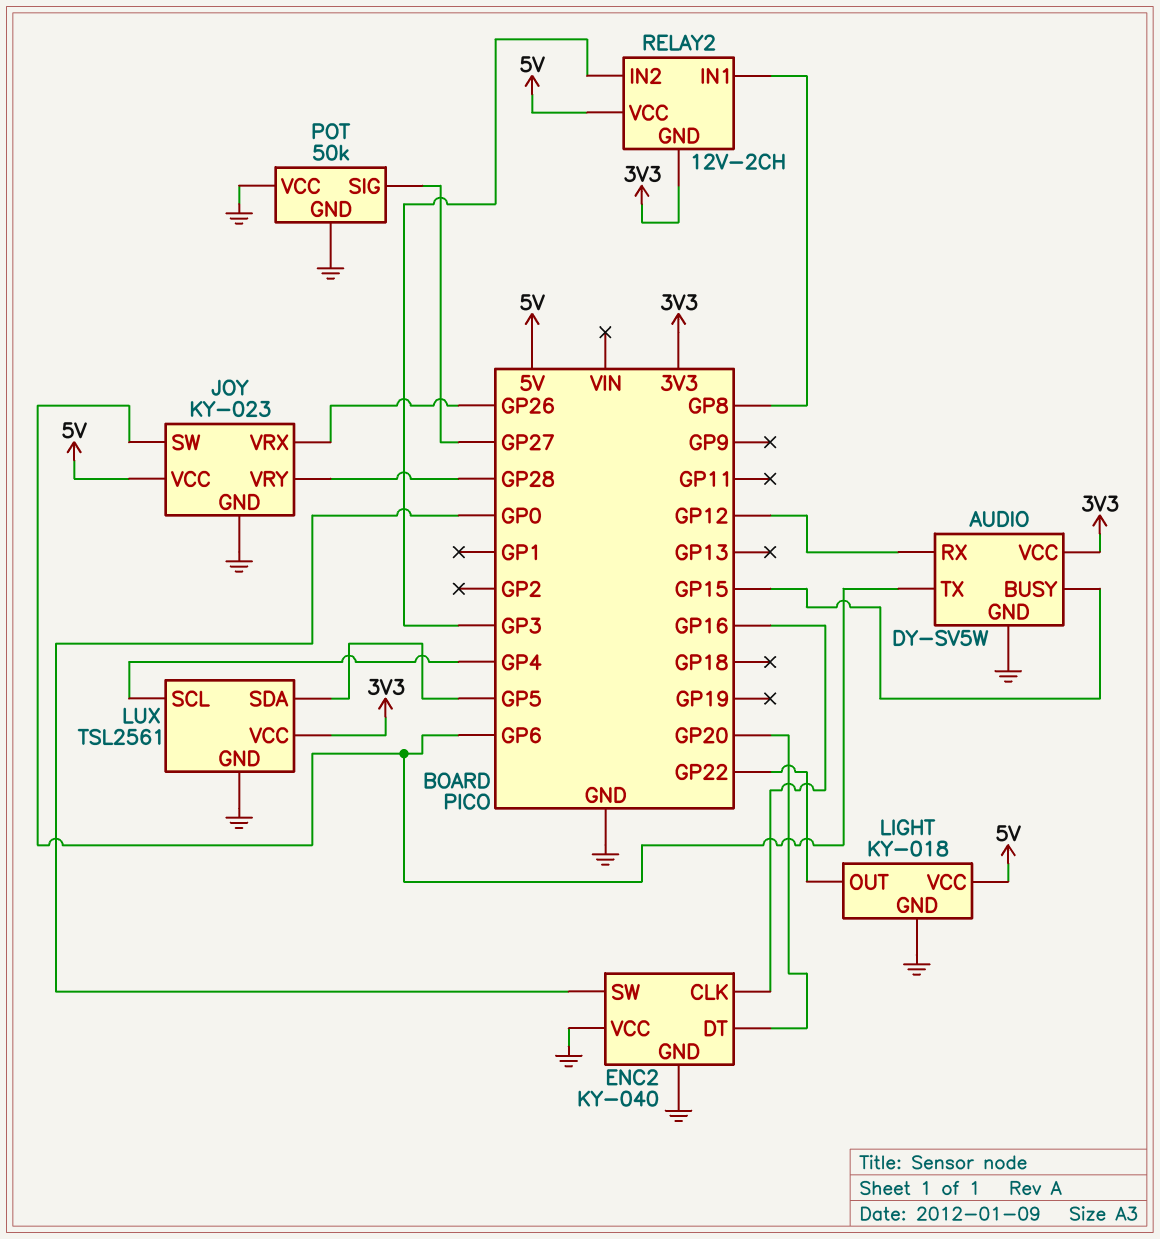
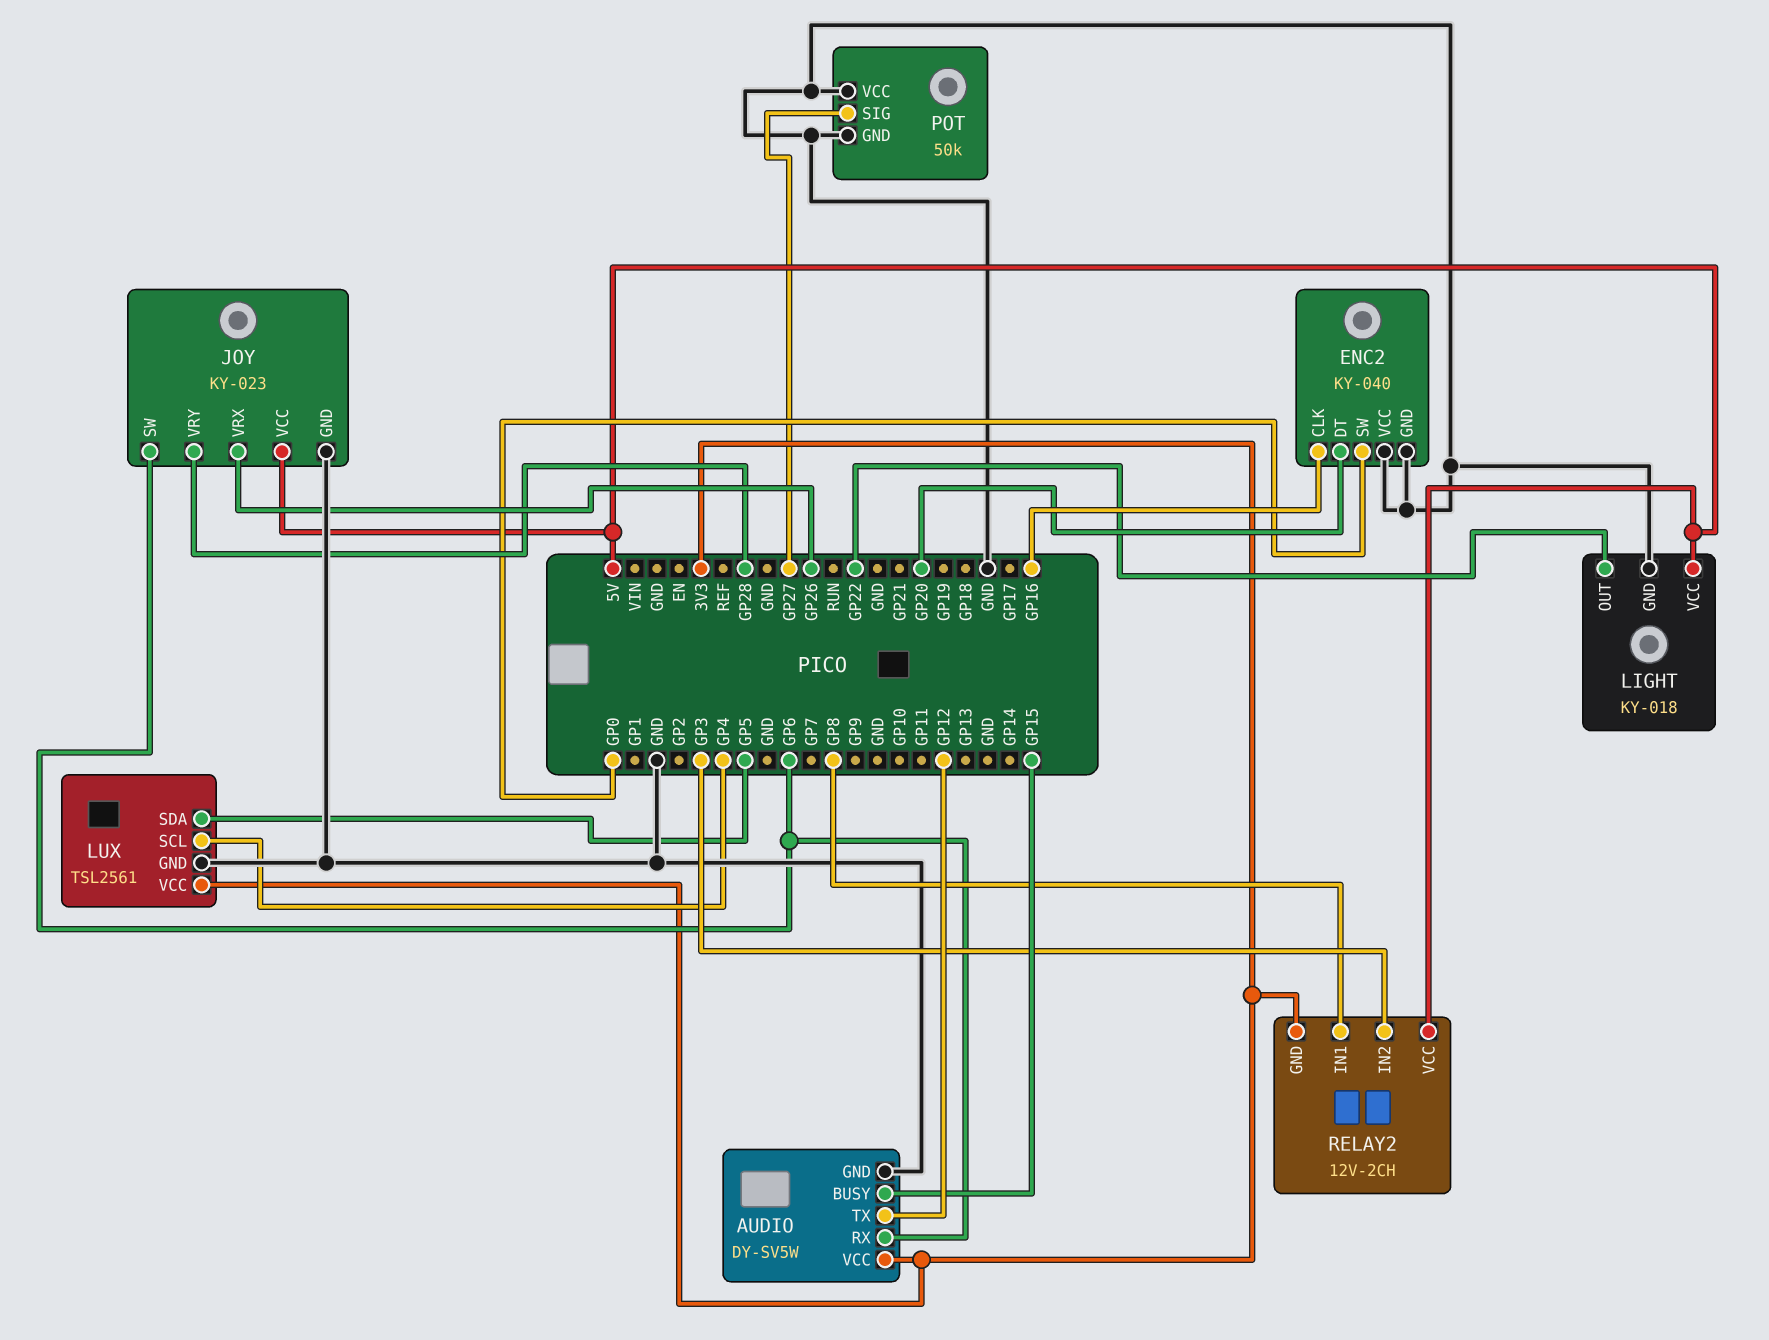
AUDIO pin RX: GP12 -> GP6
AUDIO pin TX: GP6 -> GP12

